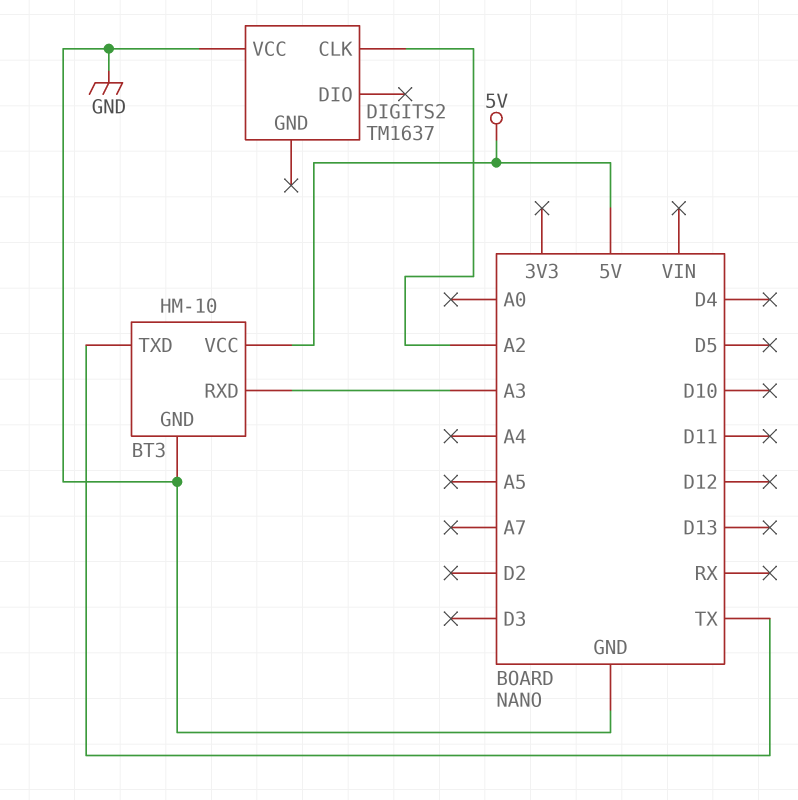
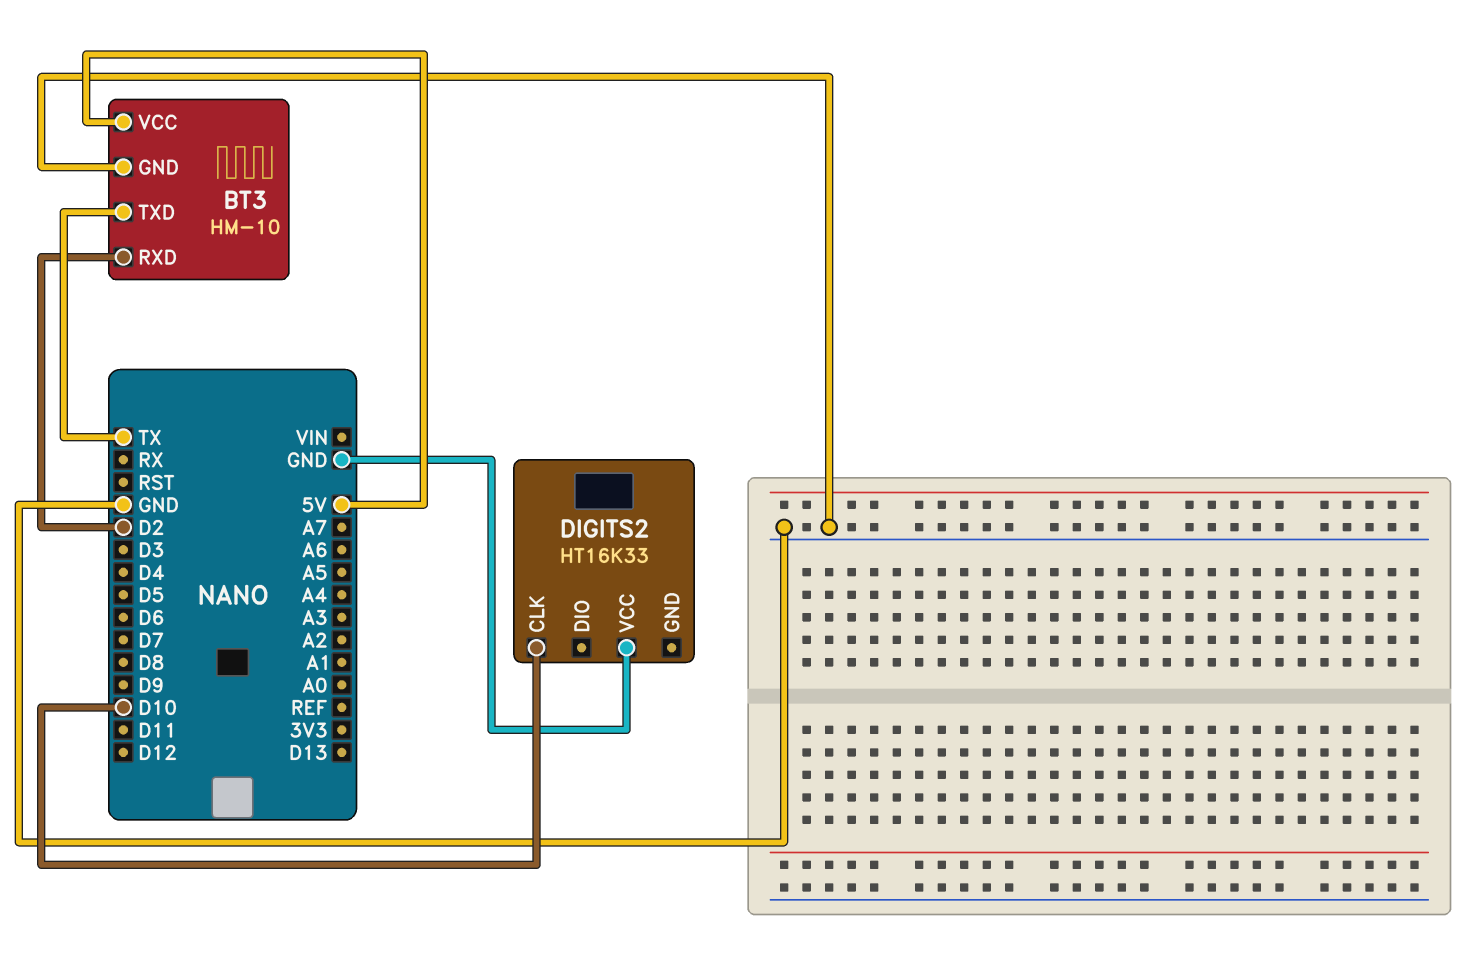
BT3 pin RXD: A3 -> D2
DIGITS2: TM1637 -> HT16K33
DIGITS2 pin CLK: A2 -> D10

